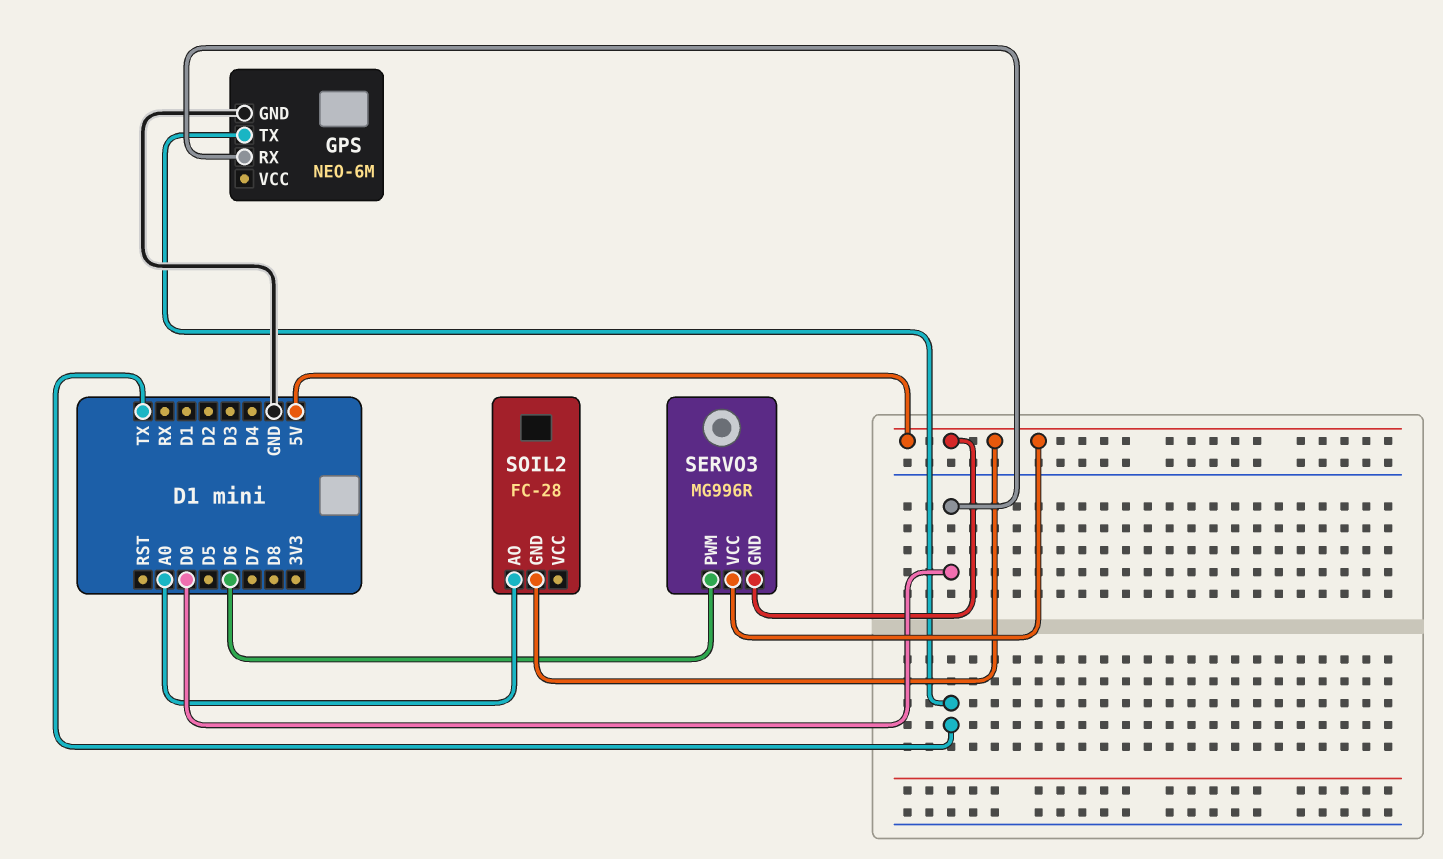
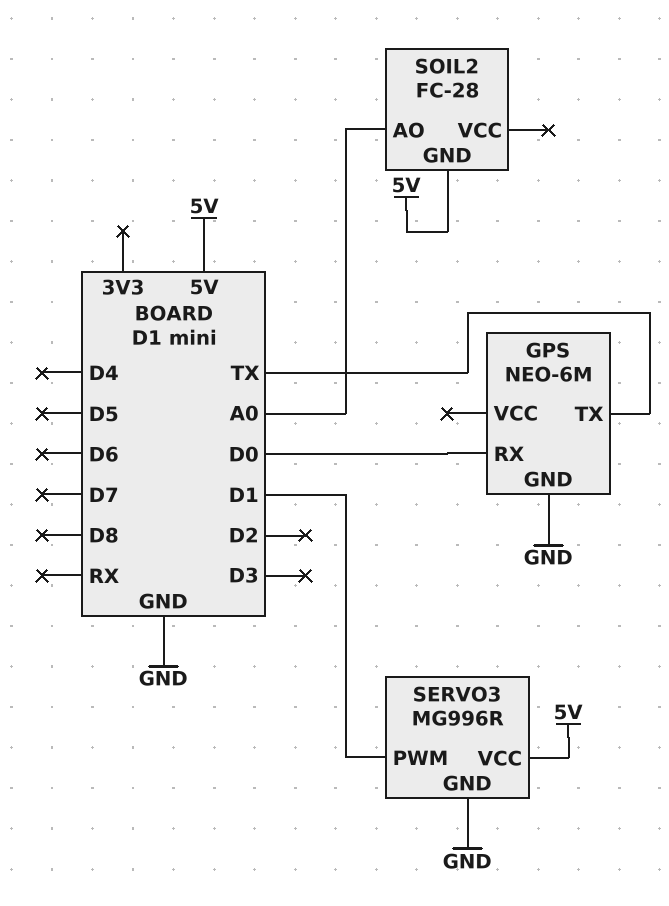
SERVO3 pin GND: 5V -> GND
SERVO3 pin PWM: D6 -> D1

